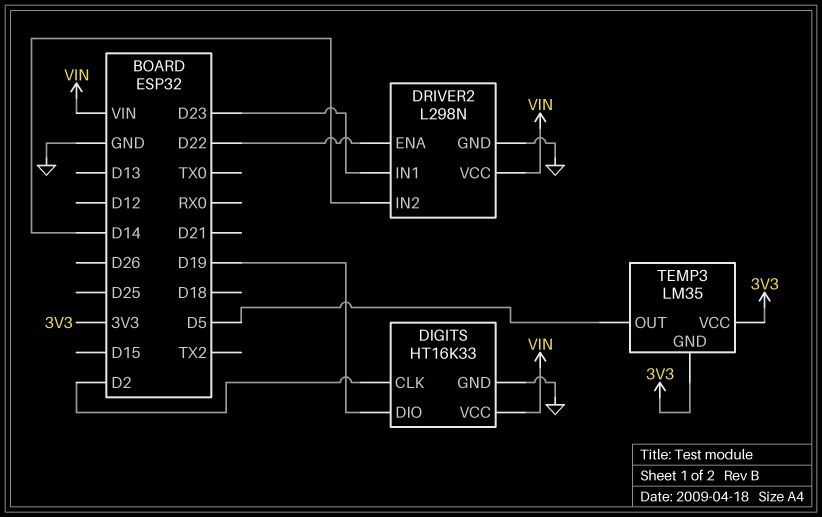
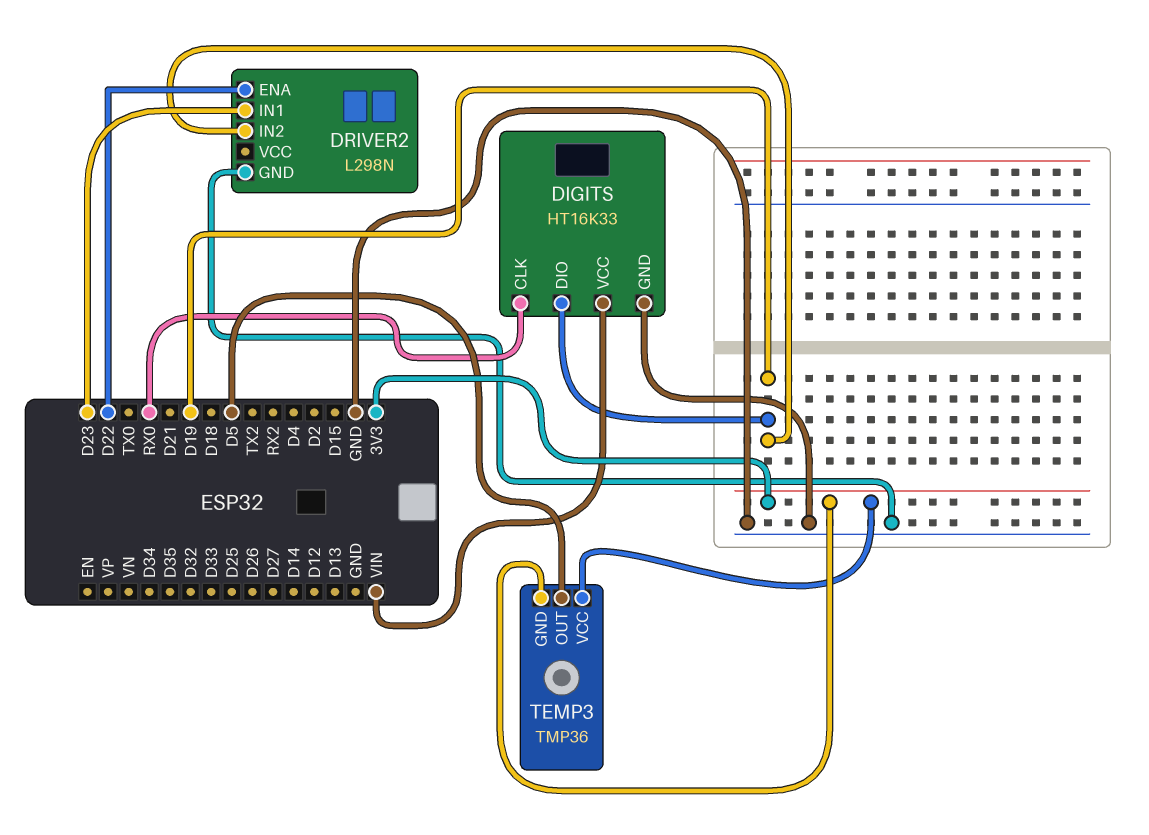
DIGITS pin CLK: D2 -> RX0
DRIVER2 pin IN2: D14 -> D19
DRIVER2 pin VCC: VIN -> none
TEMP3: LM35 -> TMP36

